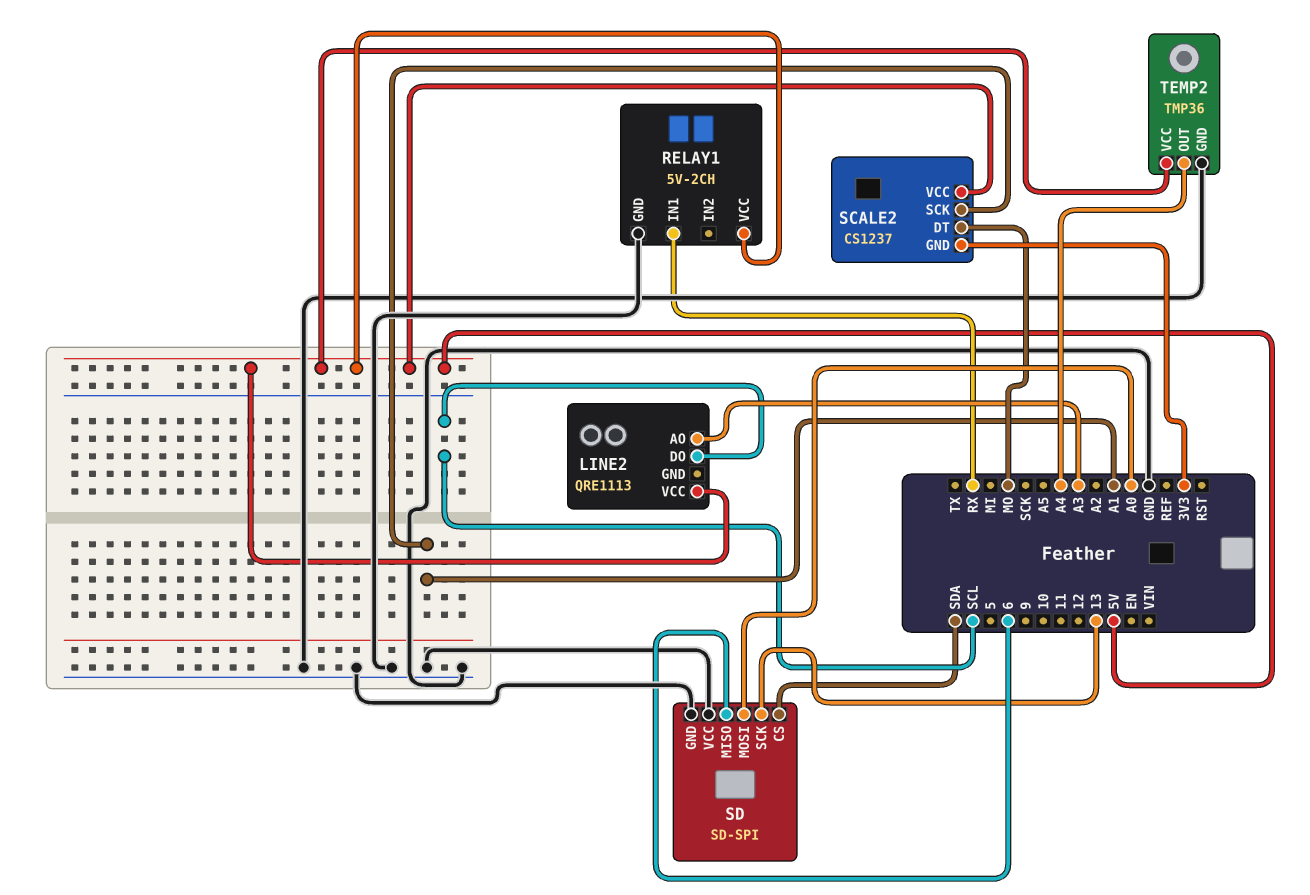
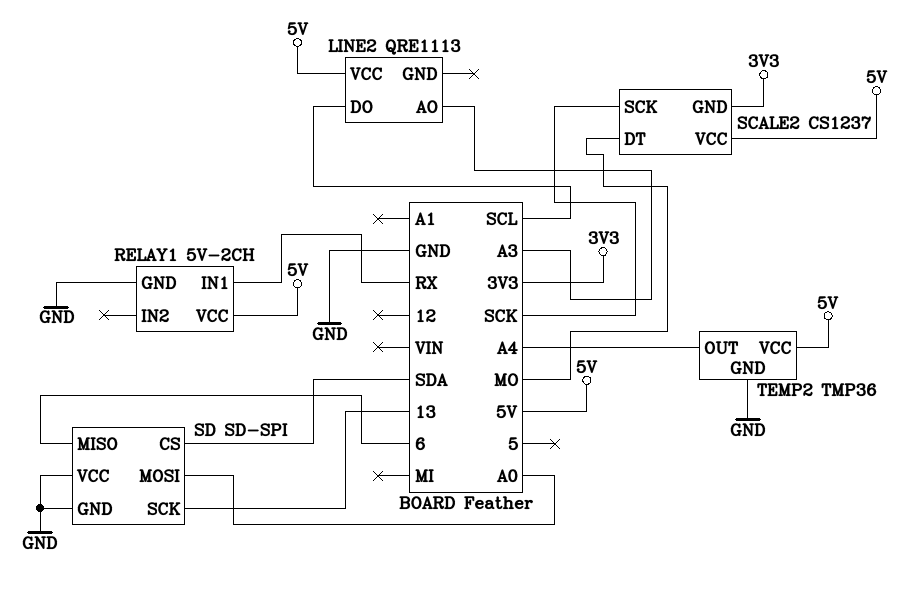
SCALE2 pin SCK: A1 -> SCK

